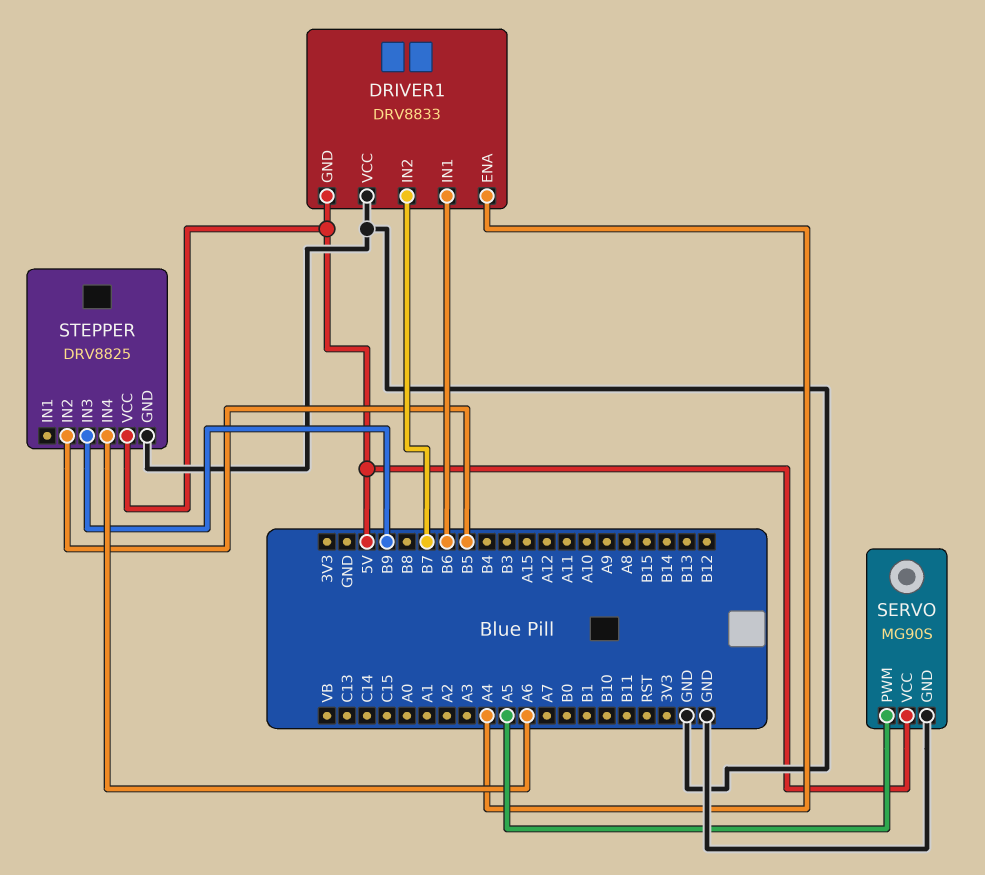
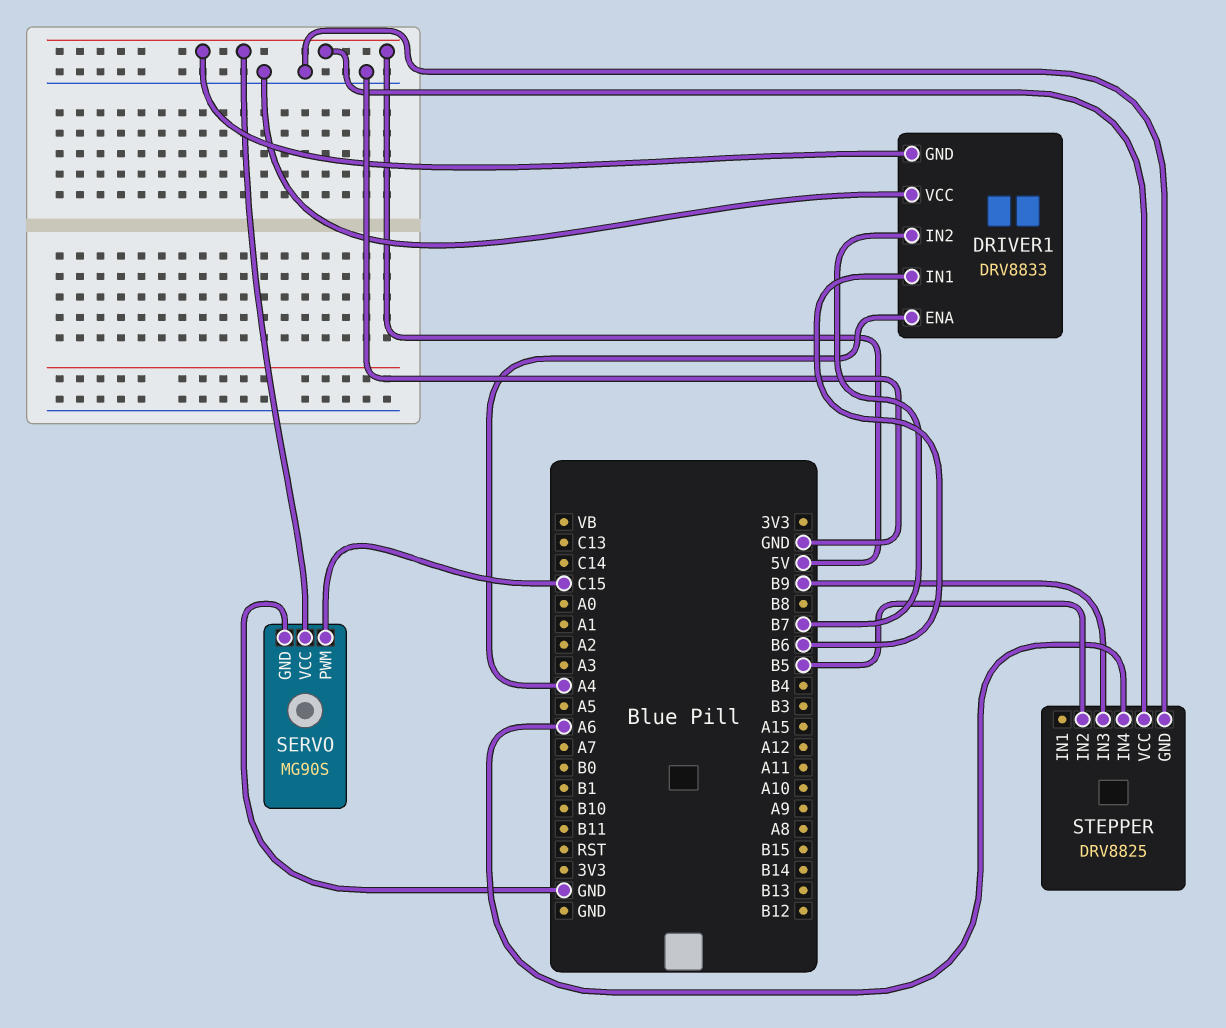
SERVO pin PWM: A5 -> C15

